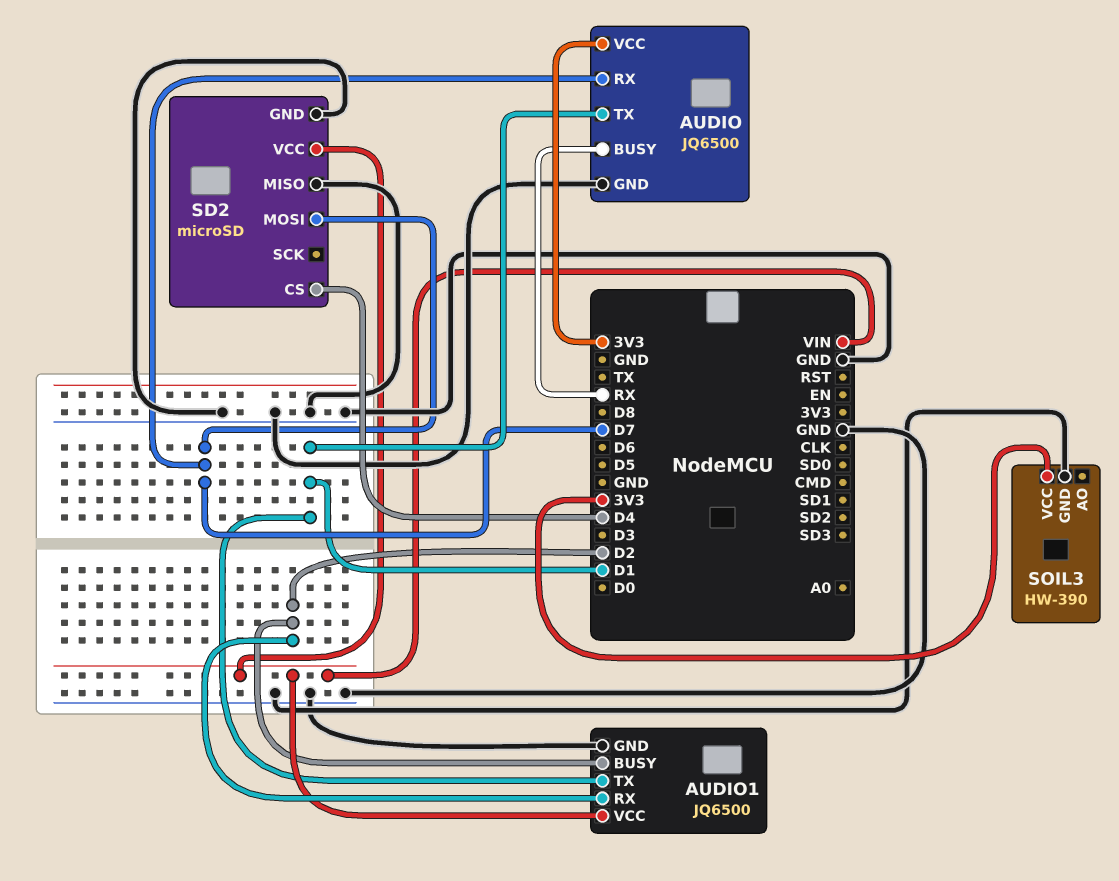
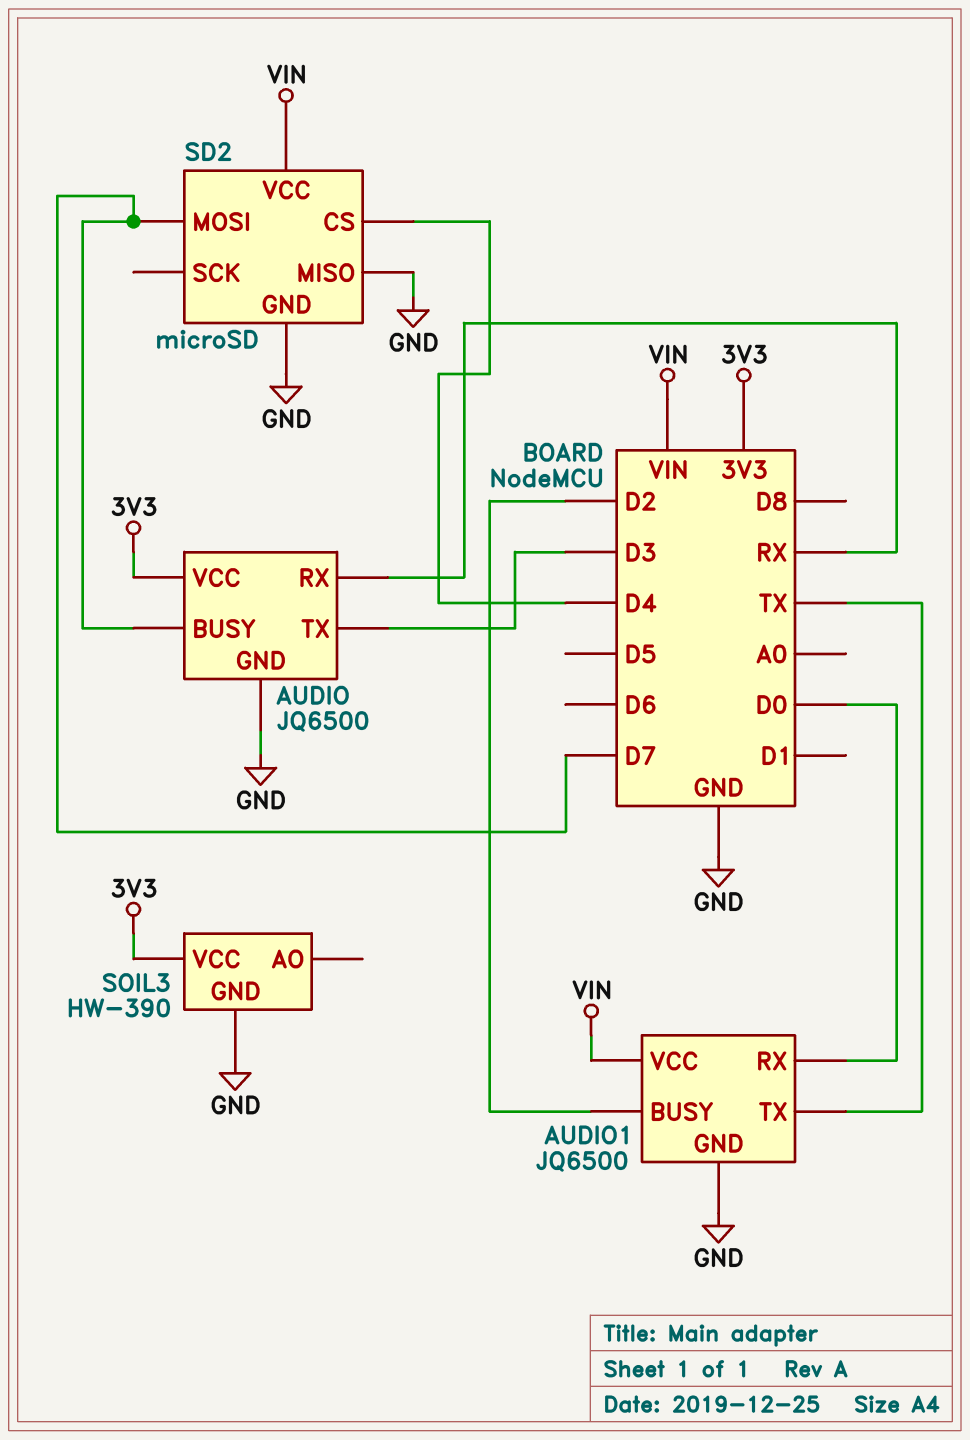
AUDIO pin BUSY: RX -> D7
AUDIO pin RX: D7 -> RX
AUDIO pin TX: D1 -> D3
AUDIO1 pin RX: D2 -> D0
AUDIO1 pin TX: D1 -> TX

